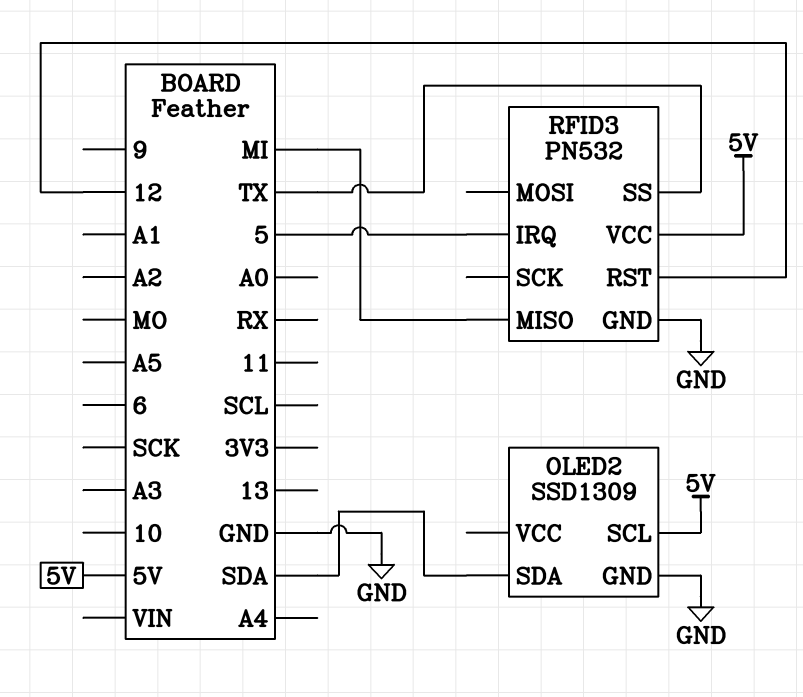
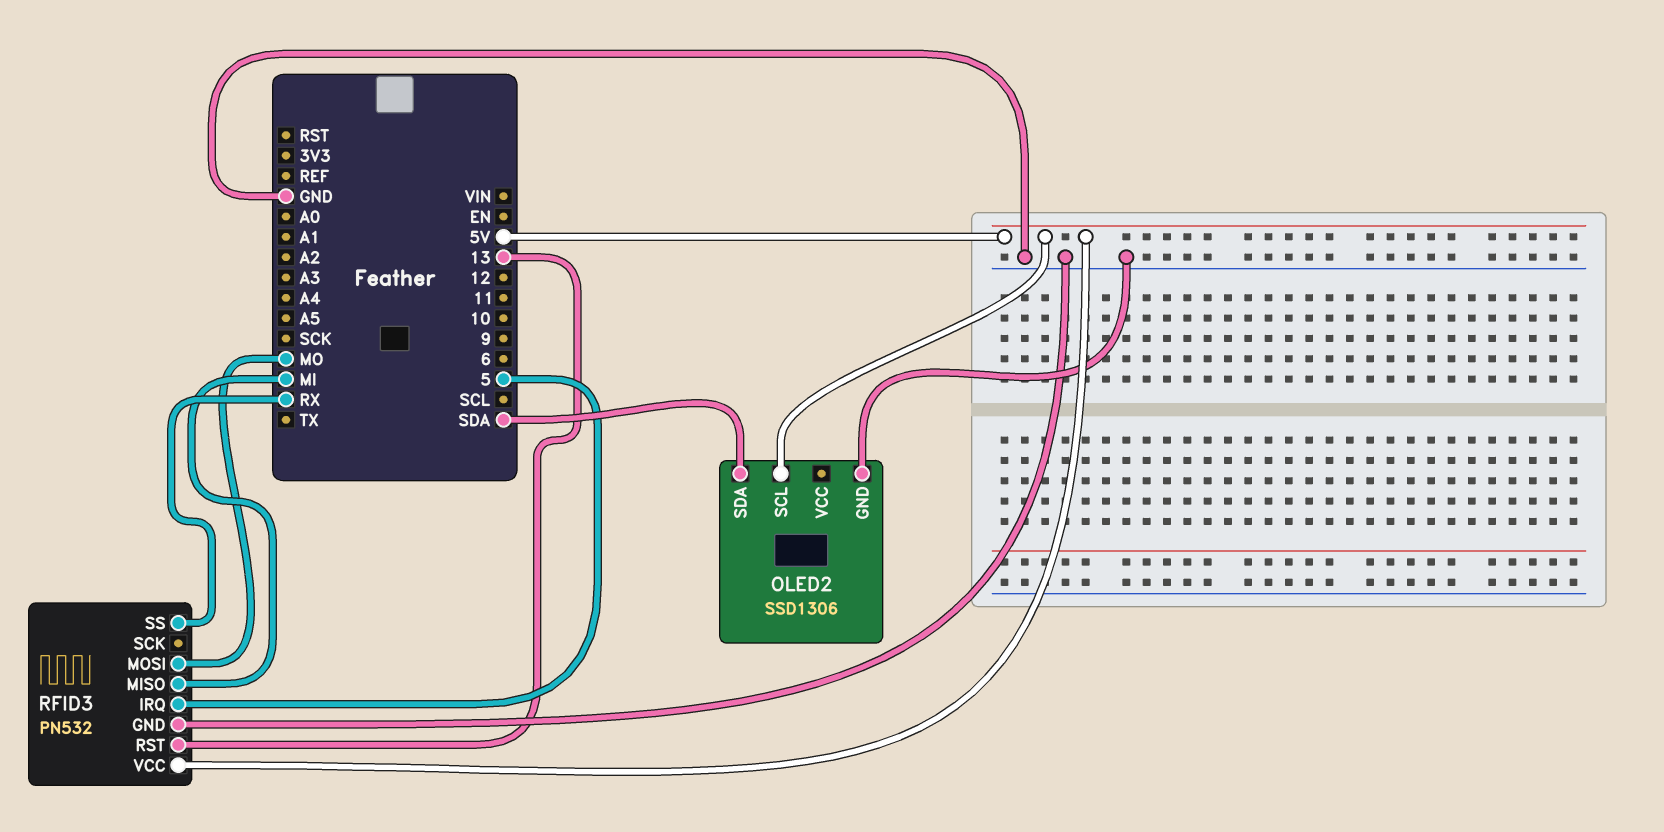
OLED2: SSD1309 -> SSD1306
RFID3 pin MOSI: none -> MO
RFID3 pin RST: 12 -> 13
RFID3 pin SS: TX -> RX

